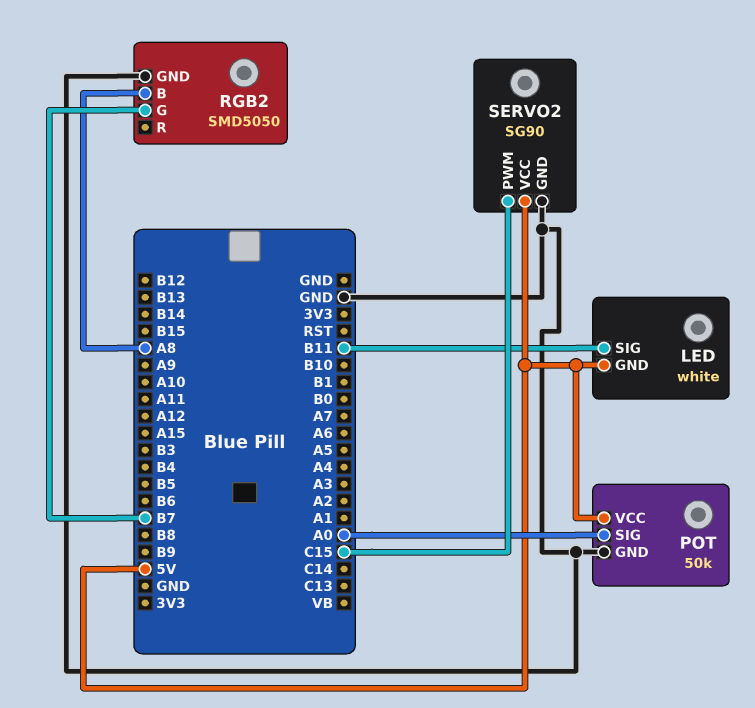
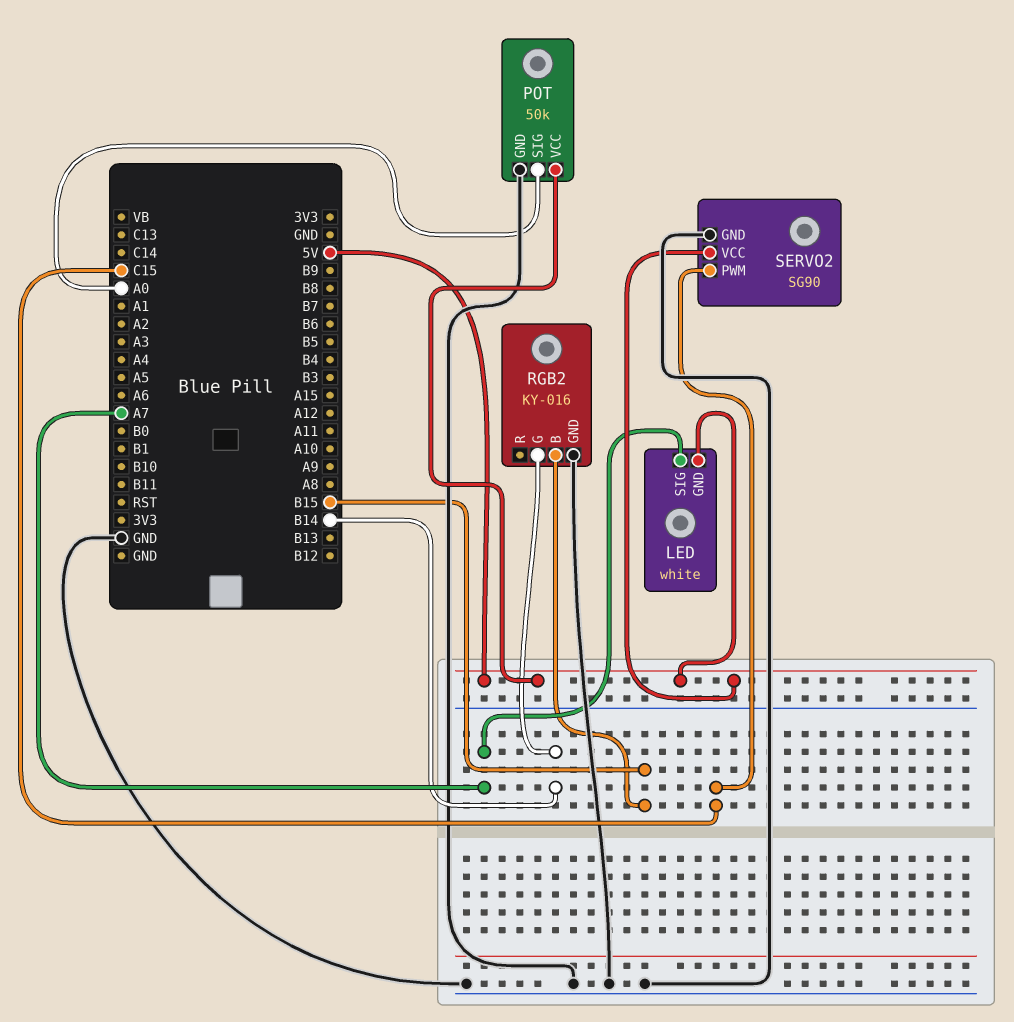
LED pin SIG: B11 -> A7
RGB2: SMD5050 -> KY-016
RGB2 pin B: A8 -> B15
RGB2 pin G: B7 -> B14

